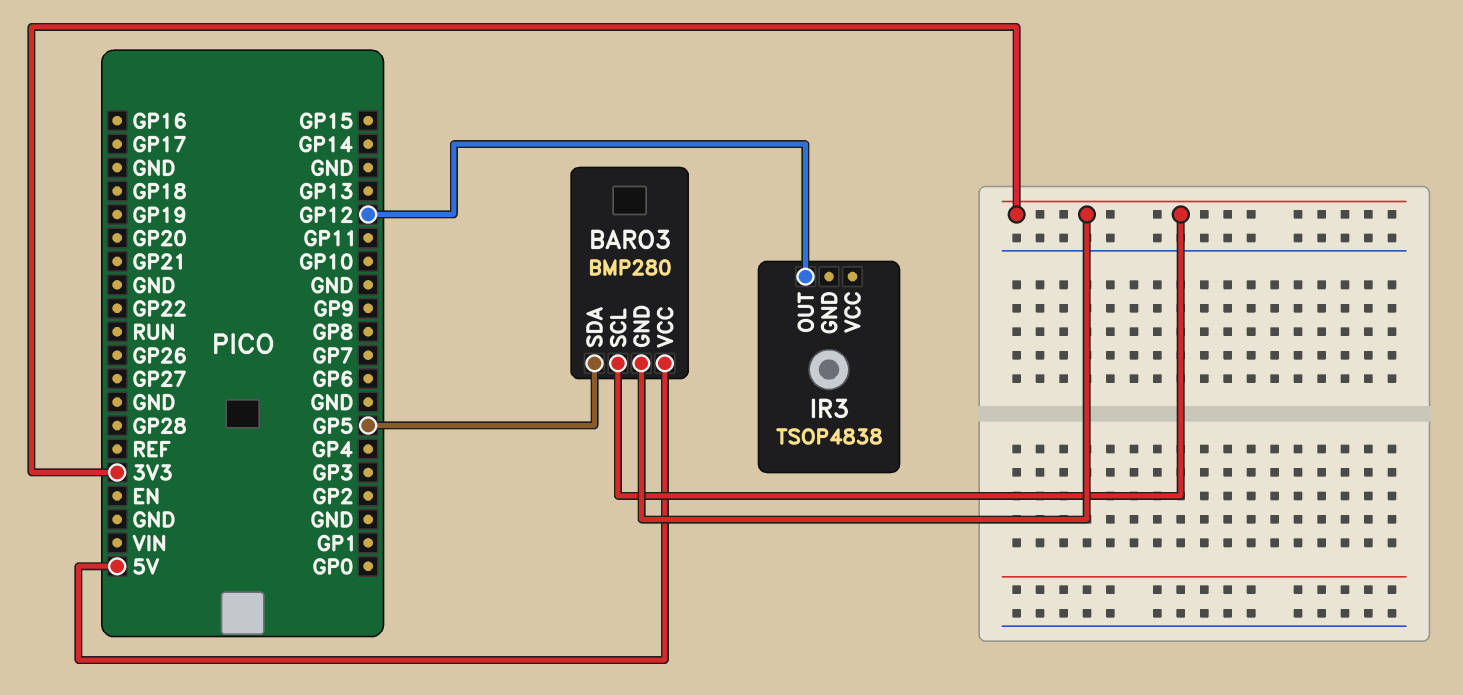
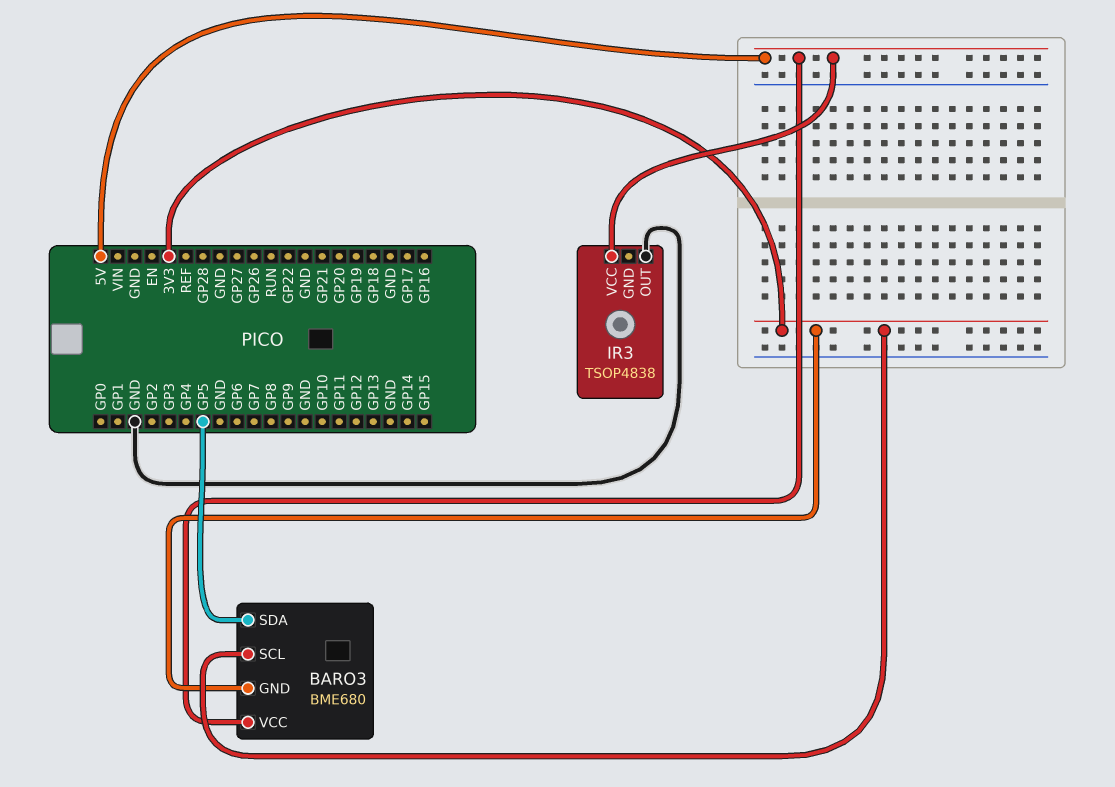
BARO3: BMP280 -> BME680
IR3 pin OUT: GP12 -> GND
IR3 pin VCC: none -> 5V

